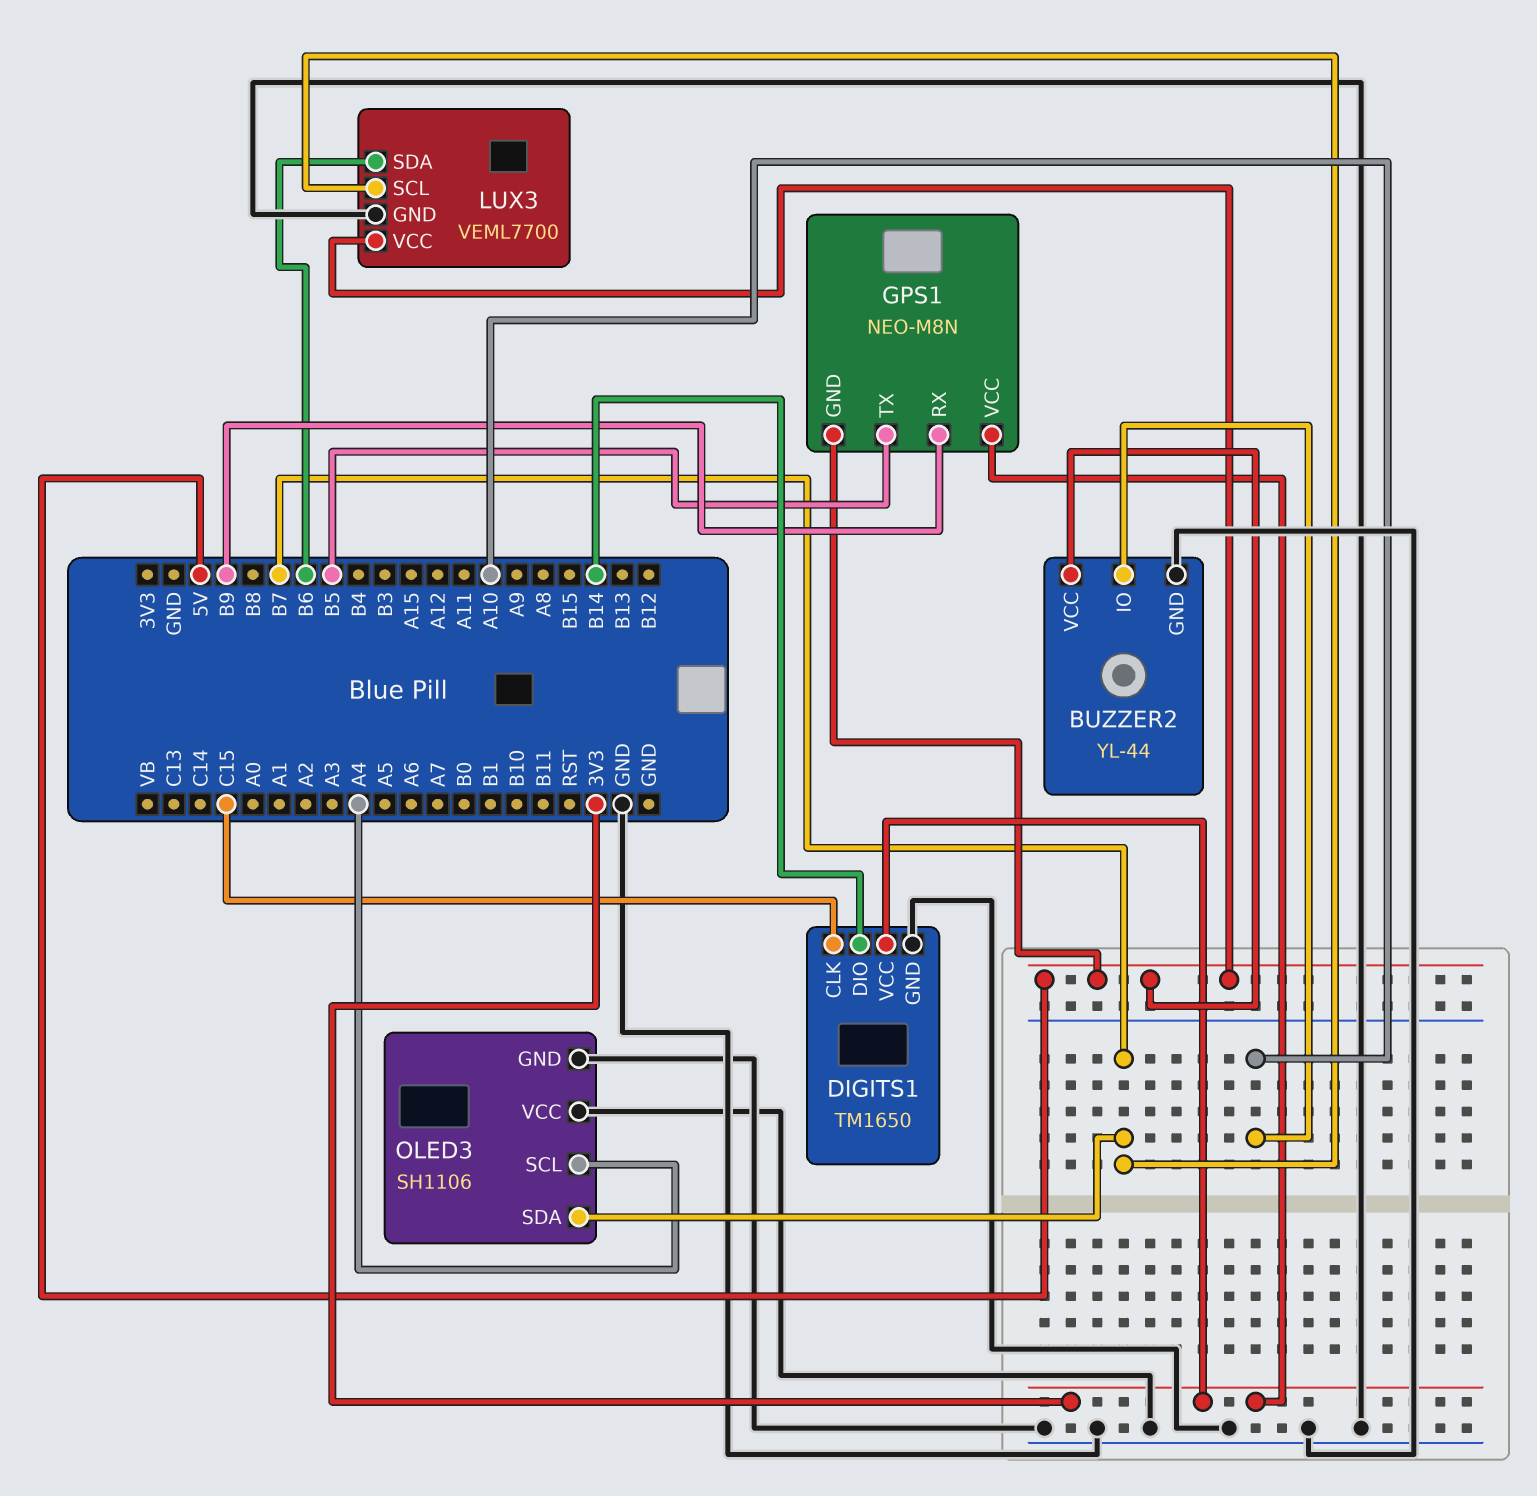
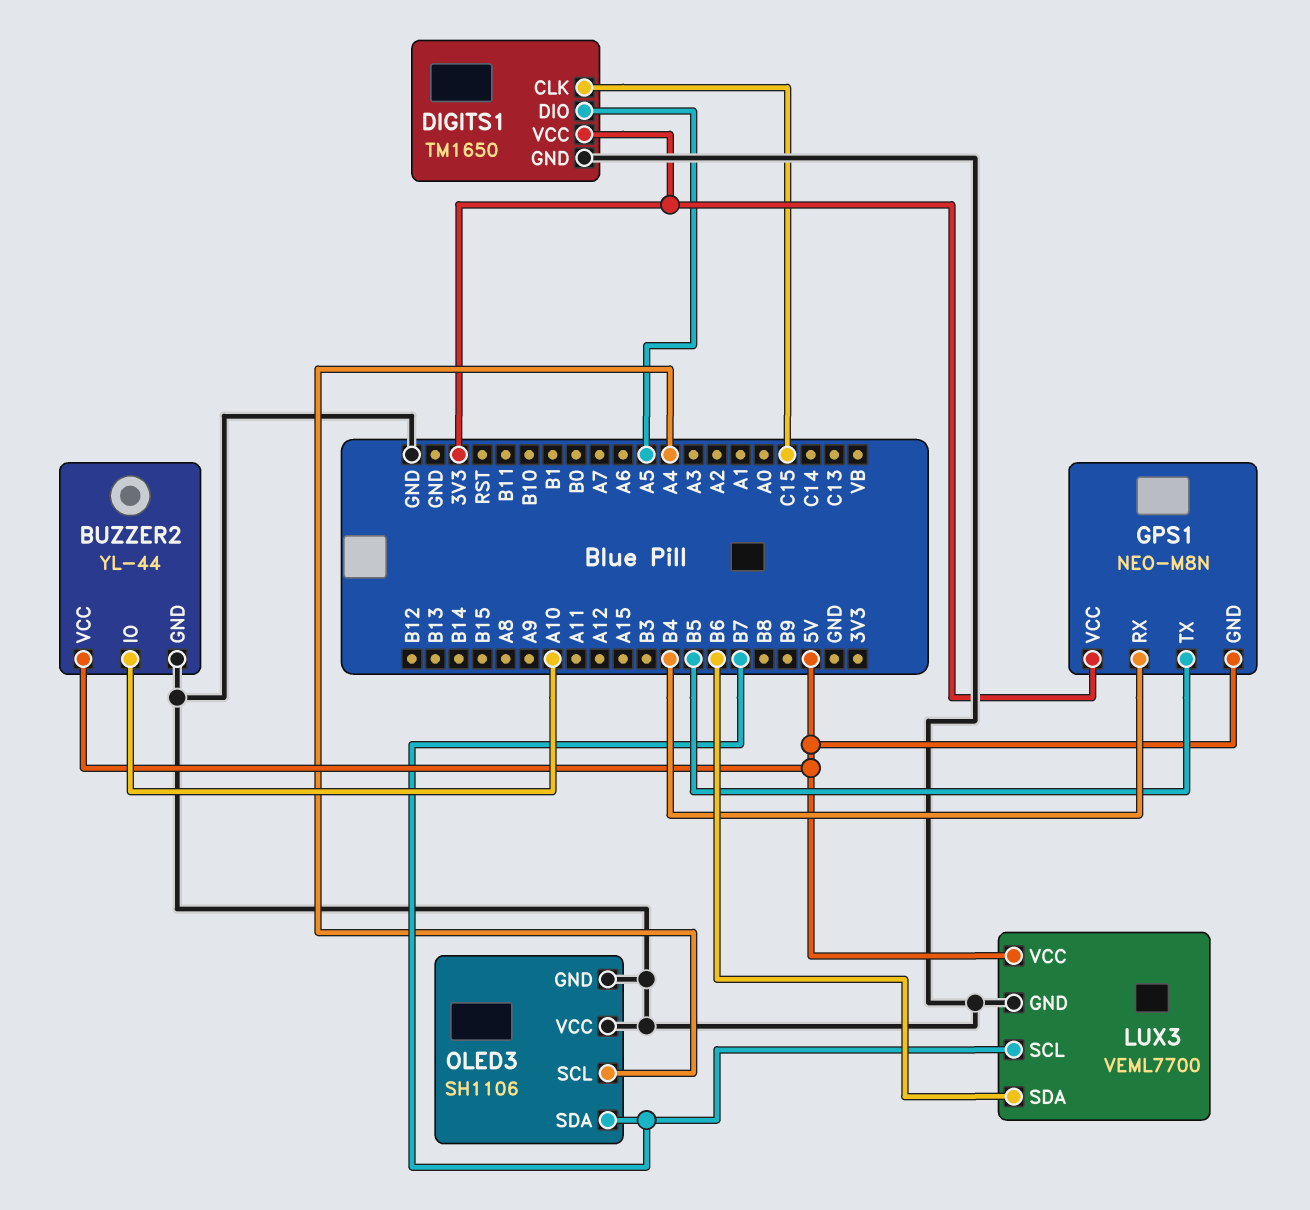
DIGITS1 pin DIO: B14 -> A5
GPS1 pin RX: B9 -> B4

